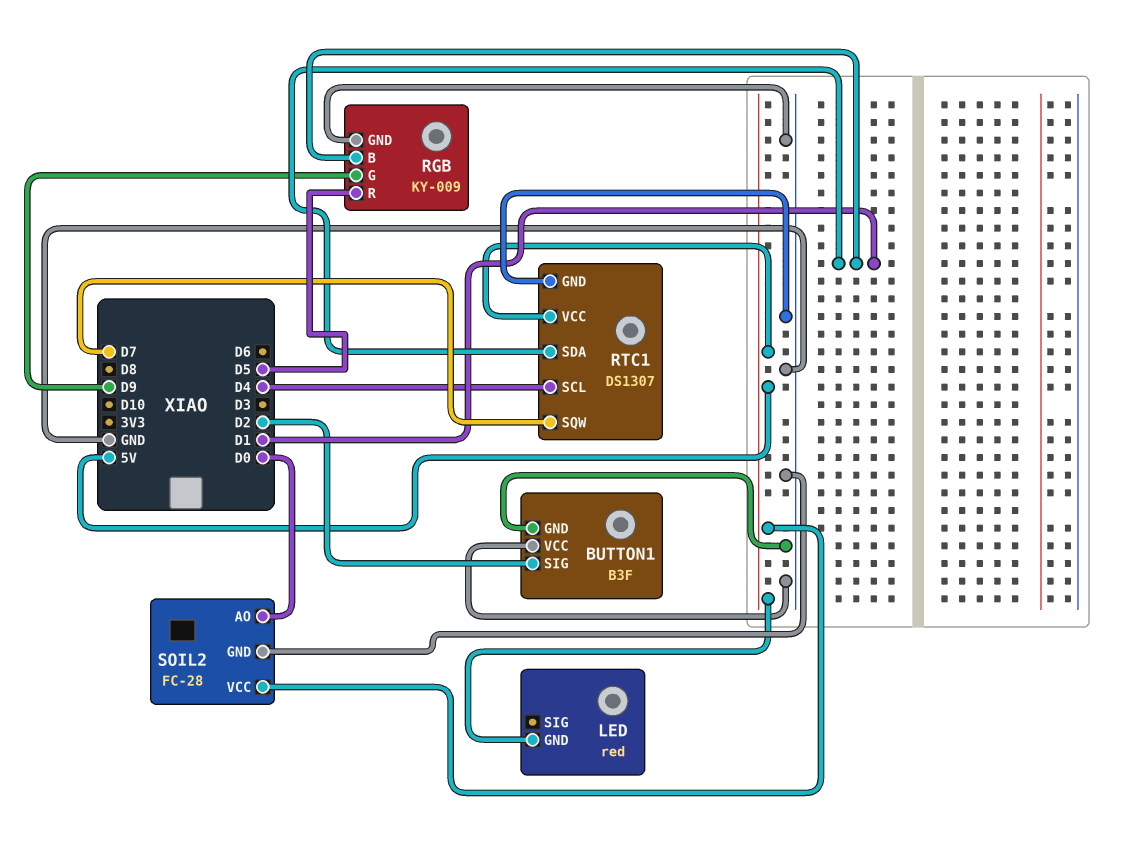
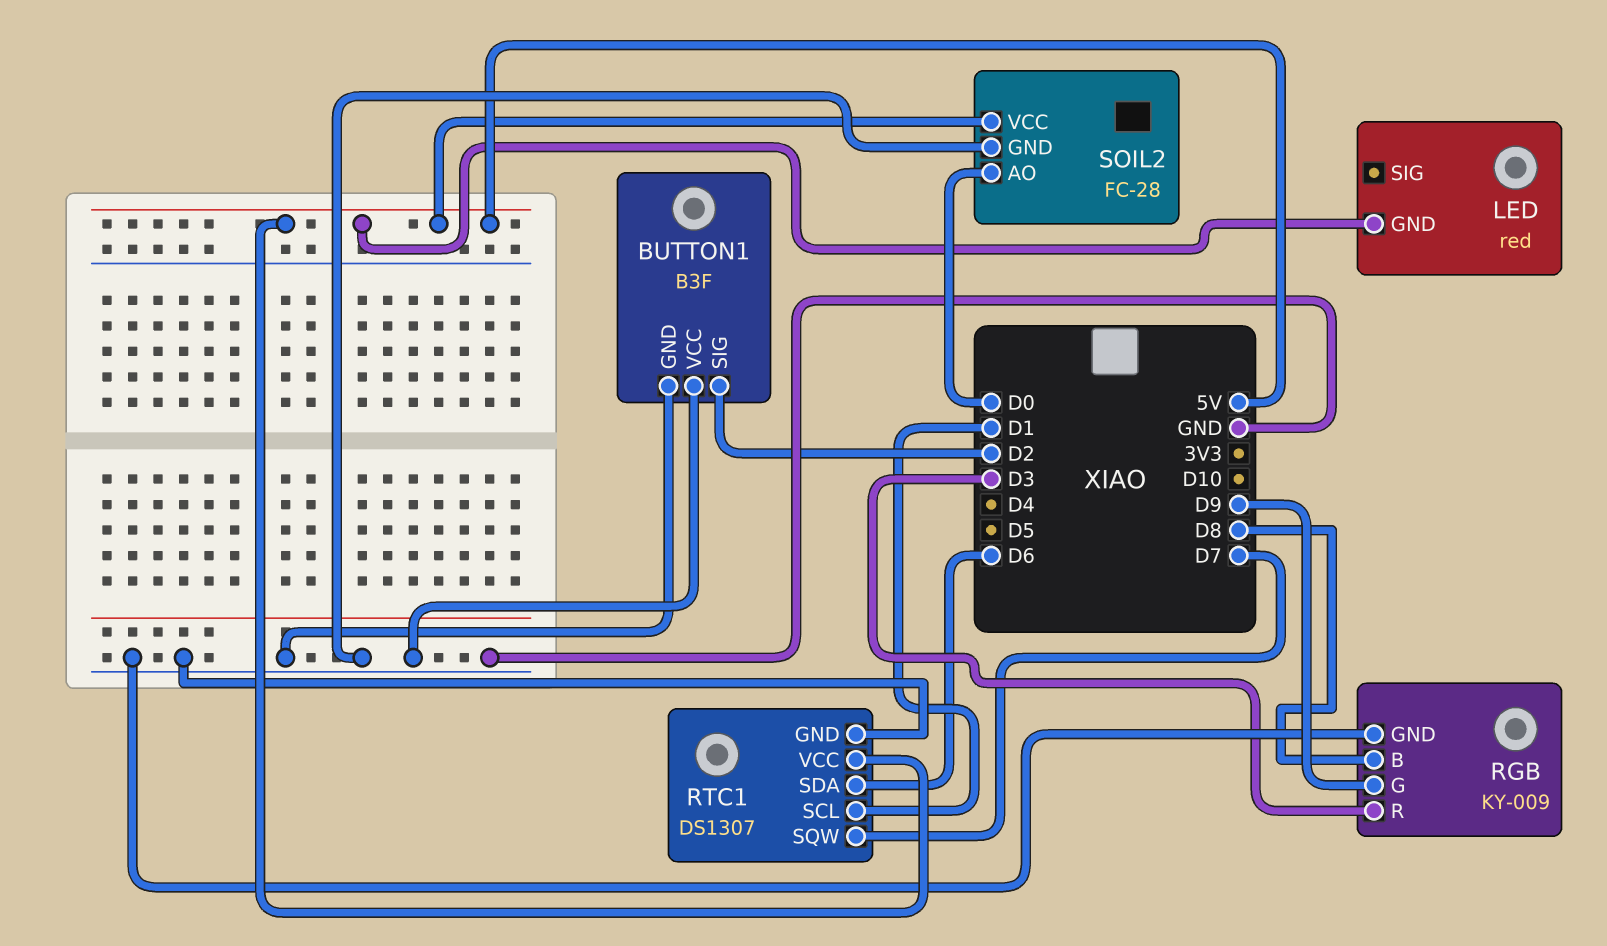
RGB pin B: D1 -> D8
RGB pin R: D5 -> D3
RTC1 pin SCL: D4 -> D1
RTC1 pin SDA: D1 -> D6

